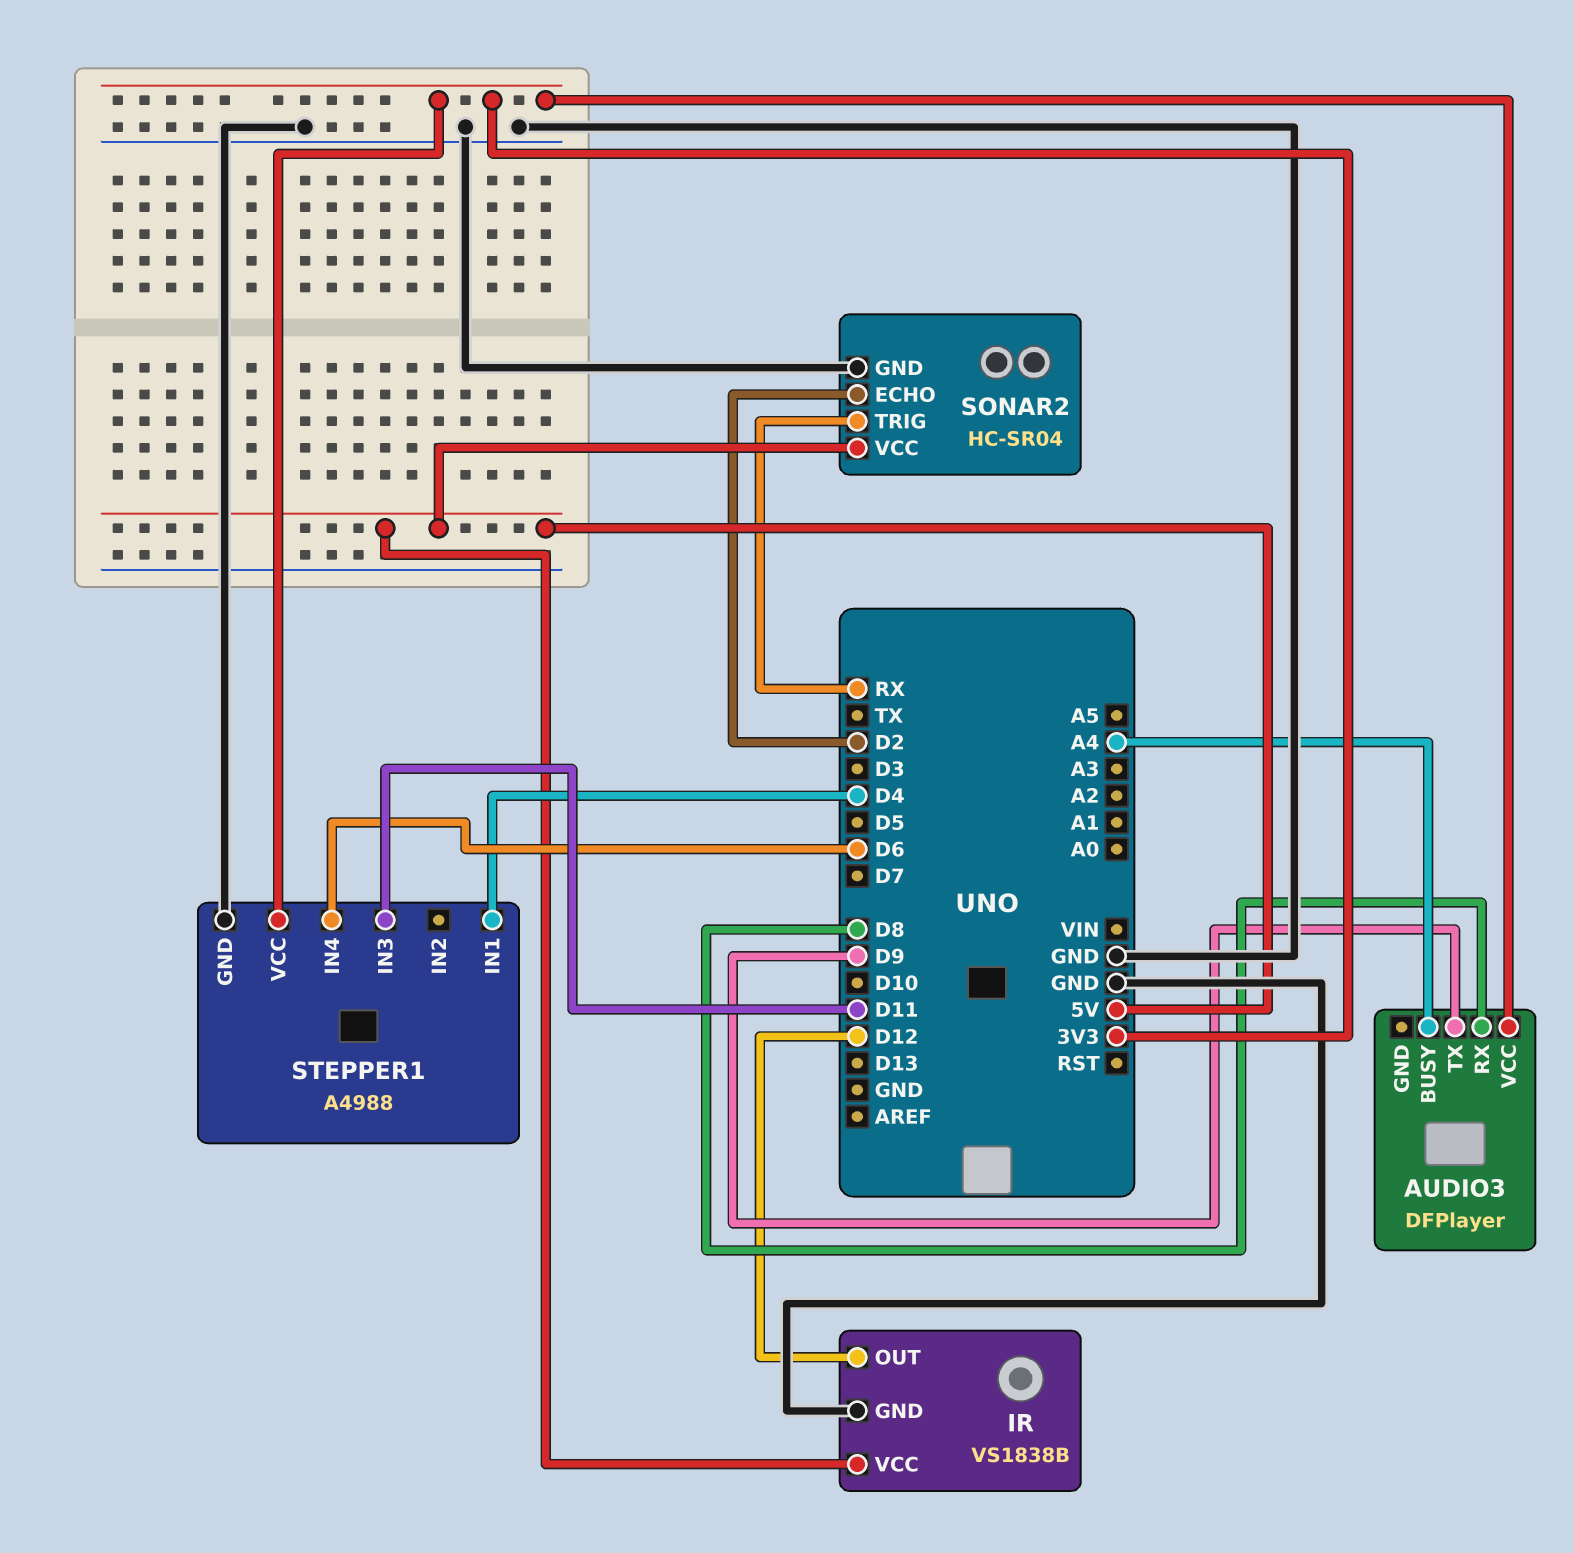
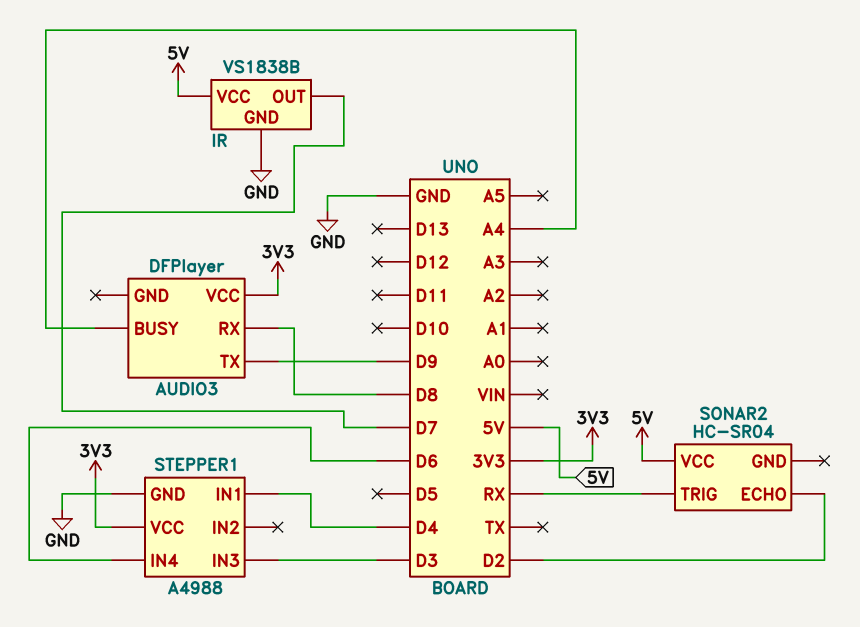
IR pin OUT: D12 -> D7
SONAR2 pin GND: GND -> none
STEPPER1 pin IN3: D11 -> D3

